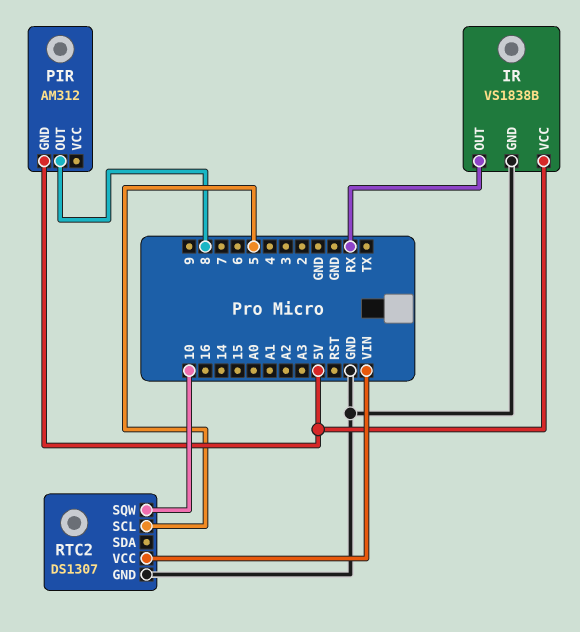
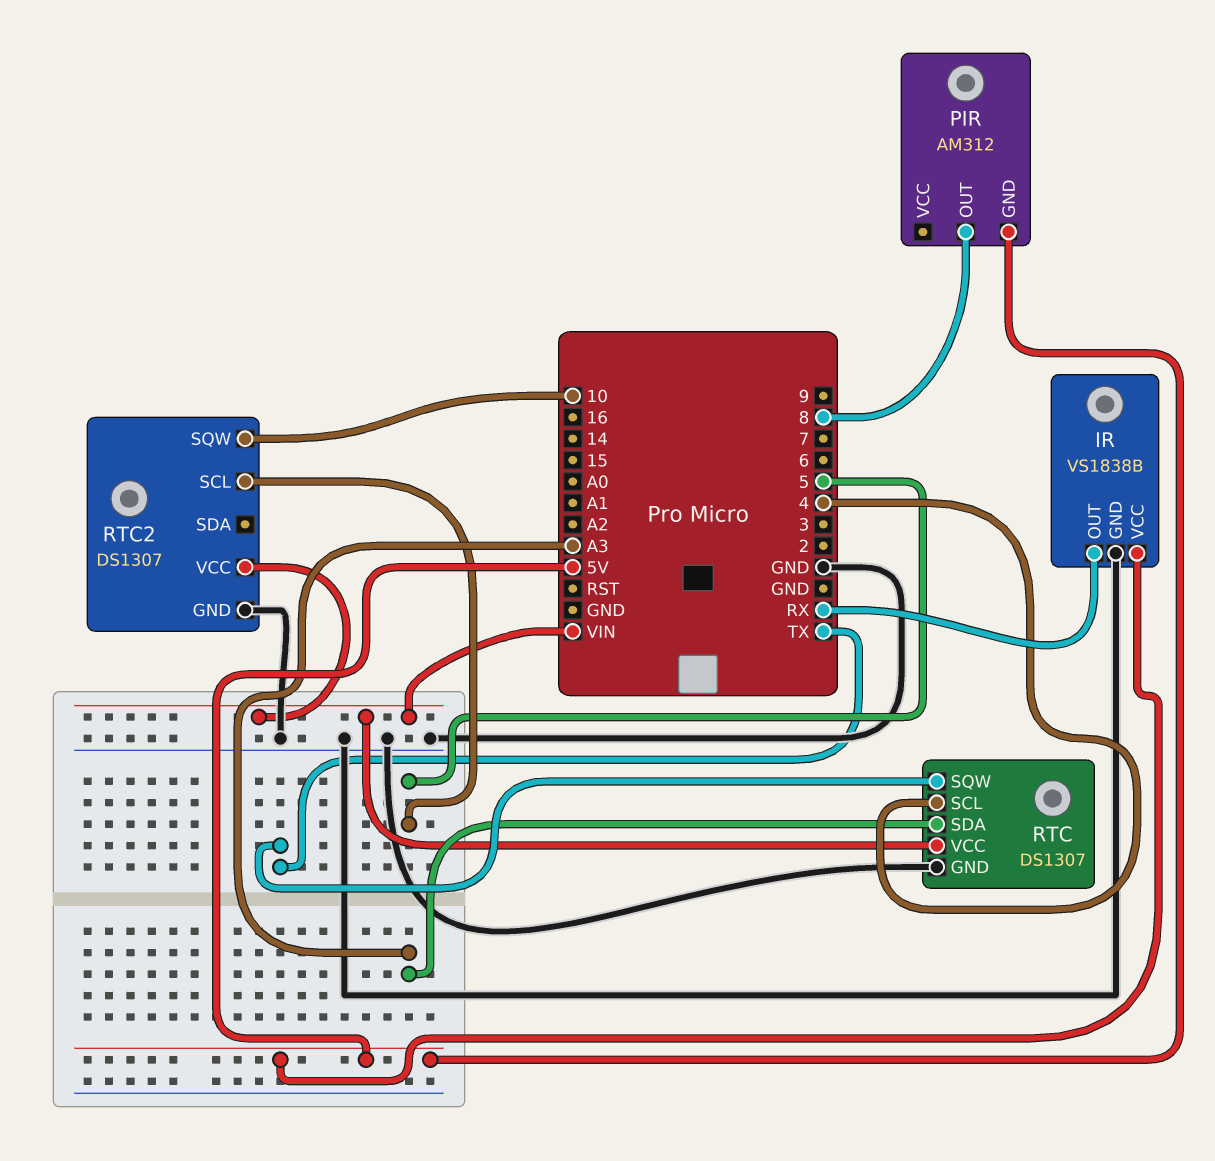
RTC: none -> DS1307
RTC pin GND: none -> GND
RTC pin SCL: none -> 4
RTC pin SDA: none -> A3
RTC pin SQW: none -> TX
RTC pin VCC: none -> VIN

